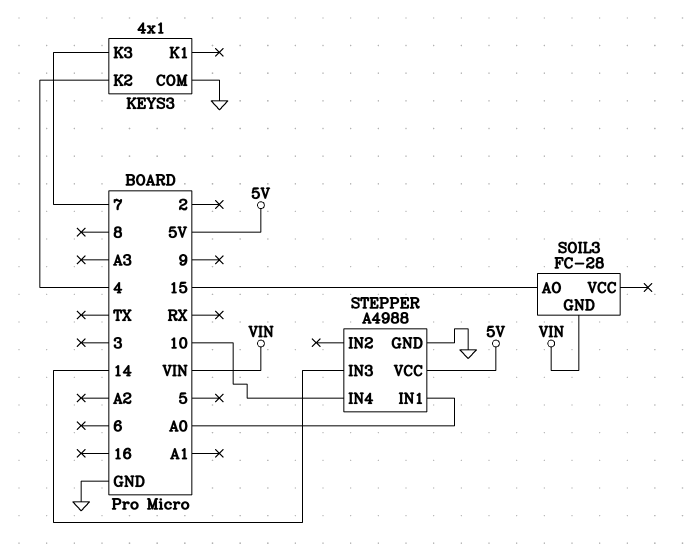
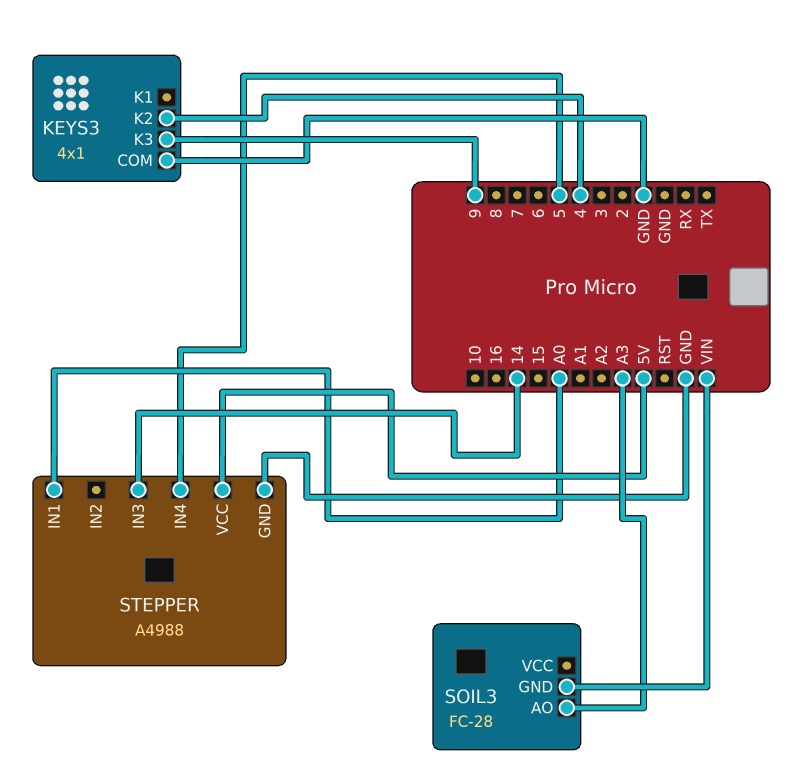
KEYS3 pin K3: 7 -> 9
SOIL3 pin AO: 15 -> A3
STEPPER pin IN4: 10 -> 5

